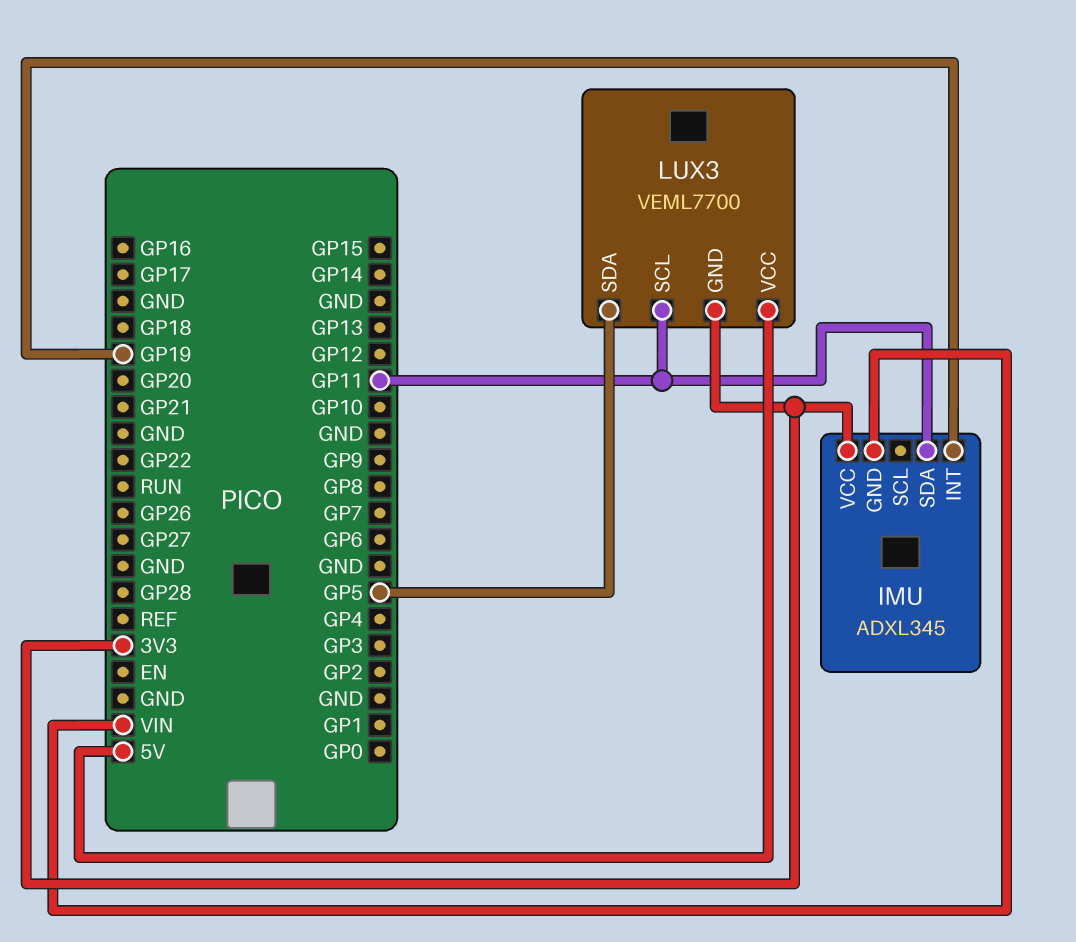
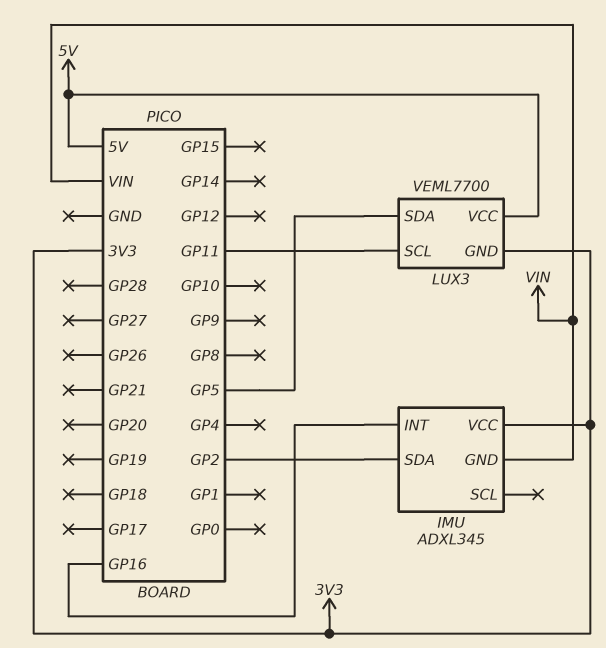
IMU pin INT: GP19 -> GP16
IMU pin SDA: GP11 -> GP2

